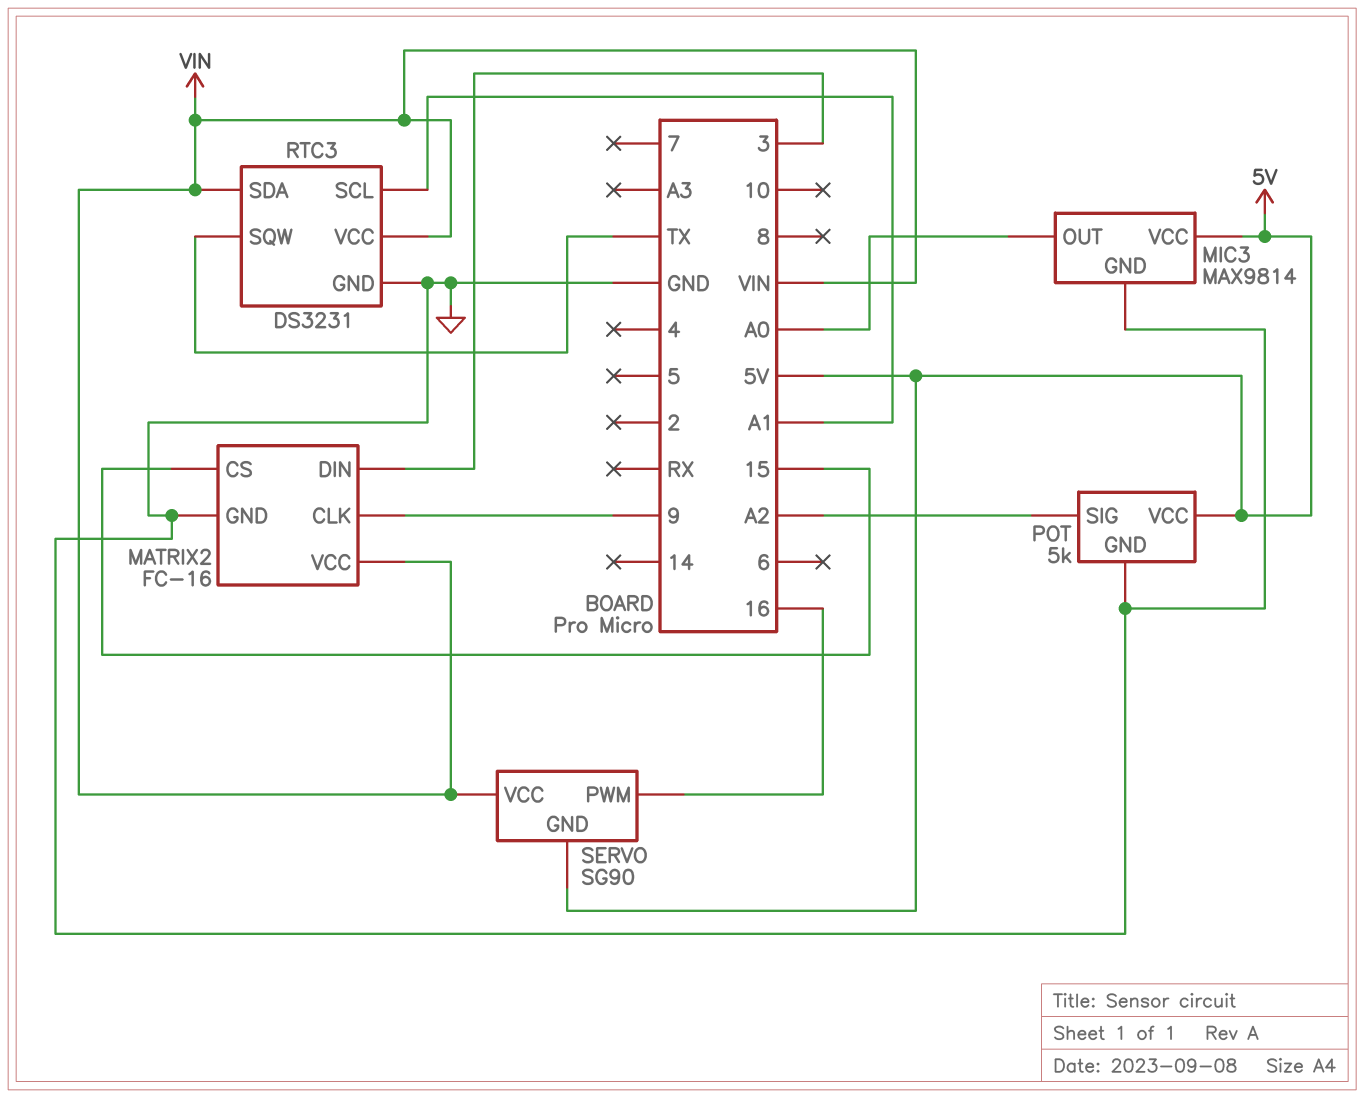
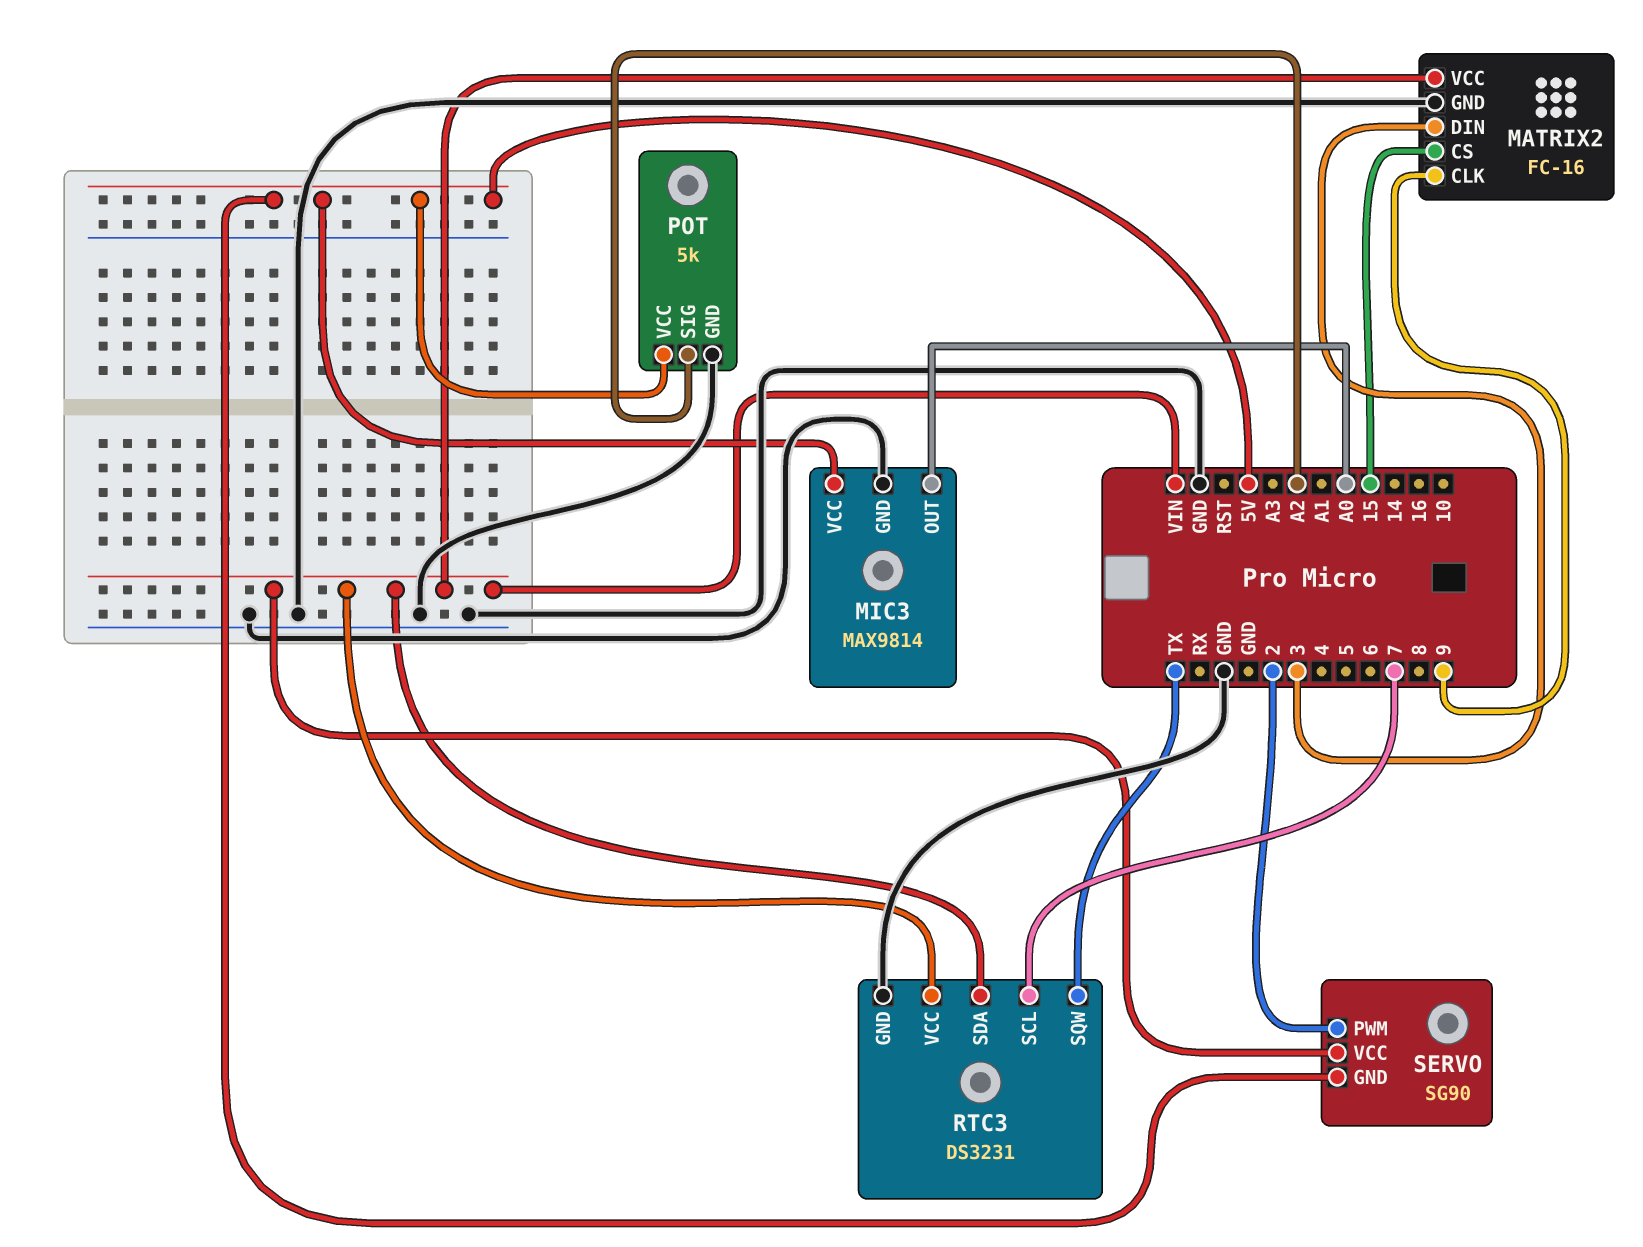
RTC3 pin SCL: A1 -> 7
SERVO pin PWM: 16 -> 2

